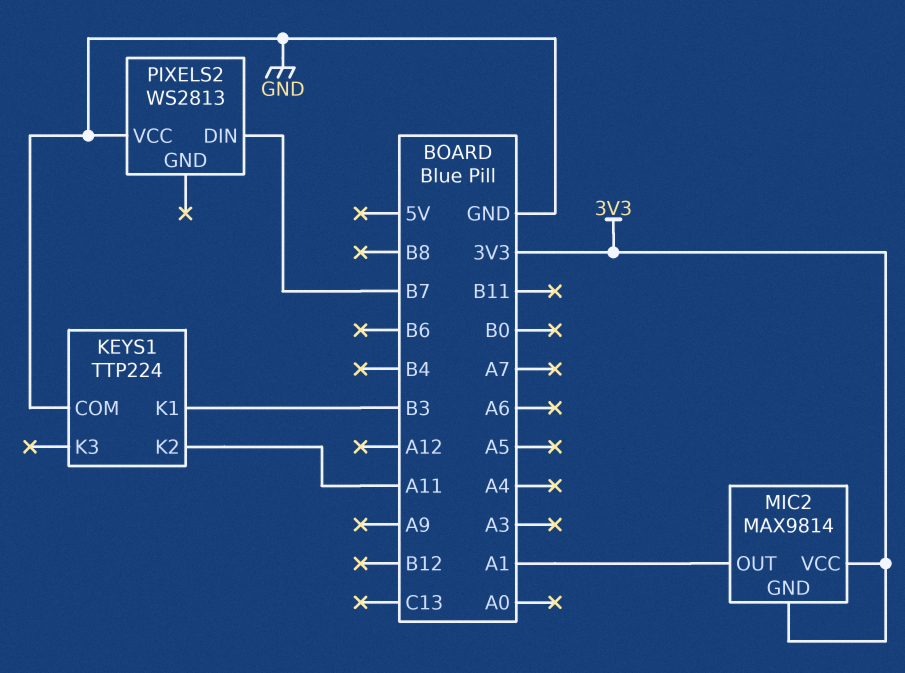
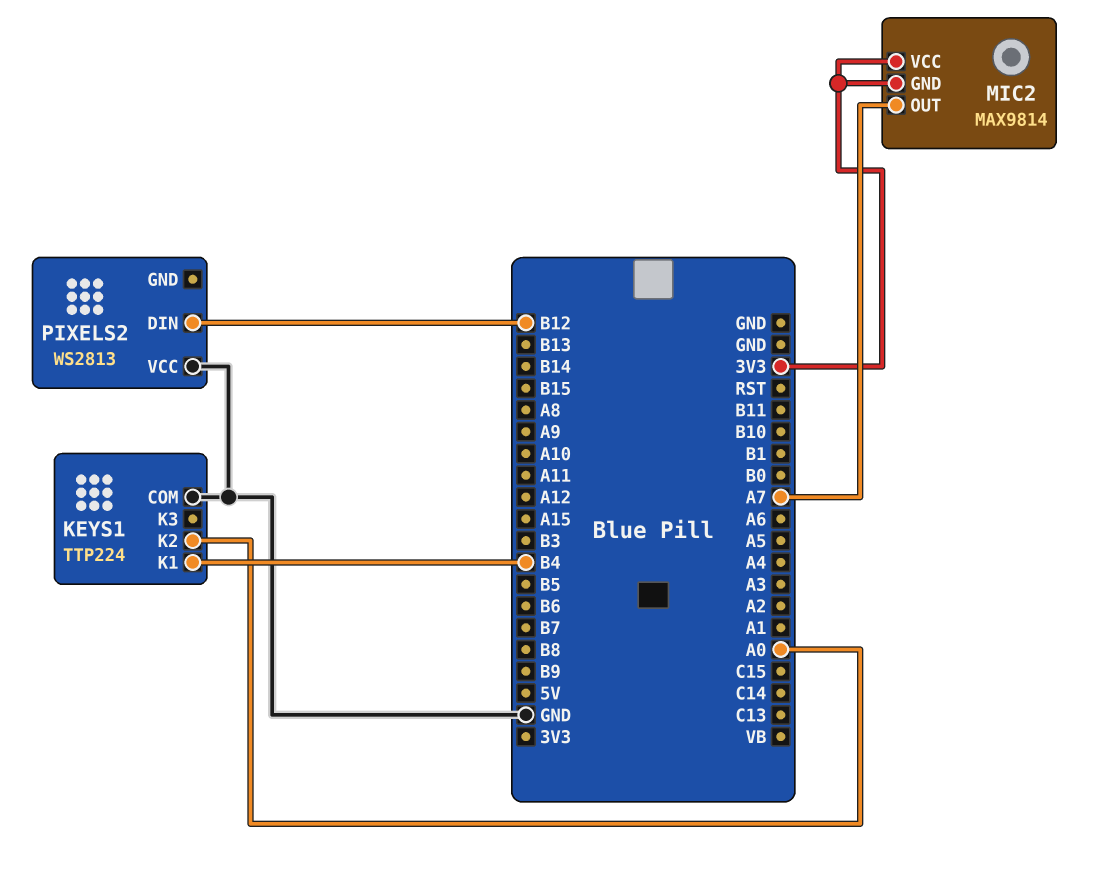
KEYS1 pin K1: B3 -> B4
KEYS1 pin K2: A11 -> A0
MIC2 pin OUT: A1 -> A7
PIXELS2 pin DIN: B7 -> B12

